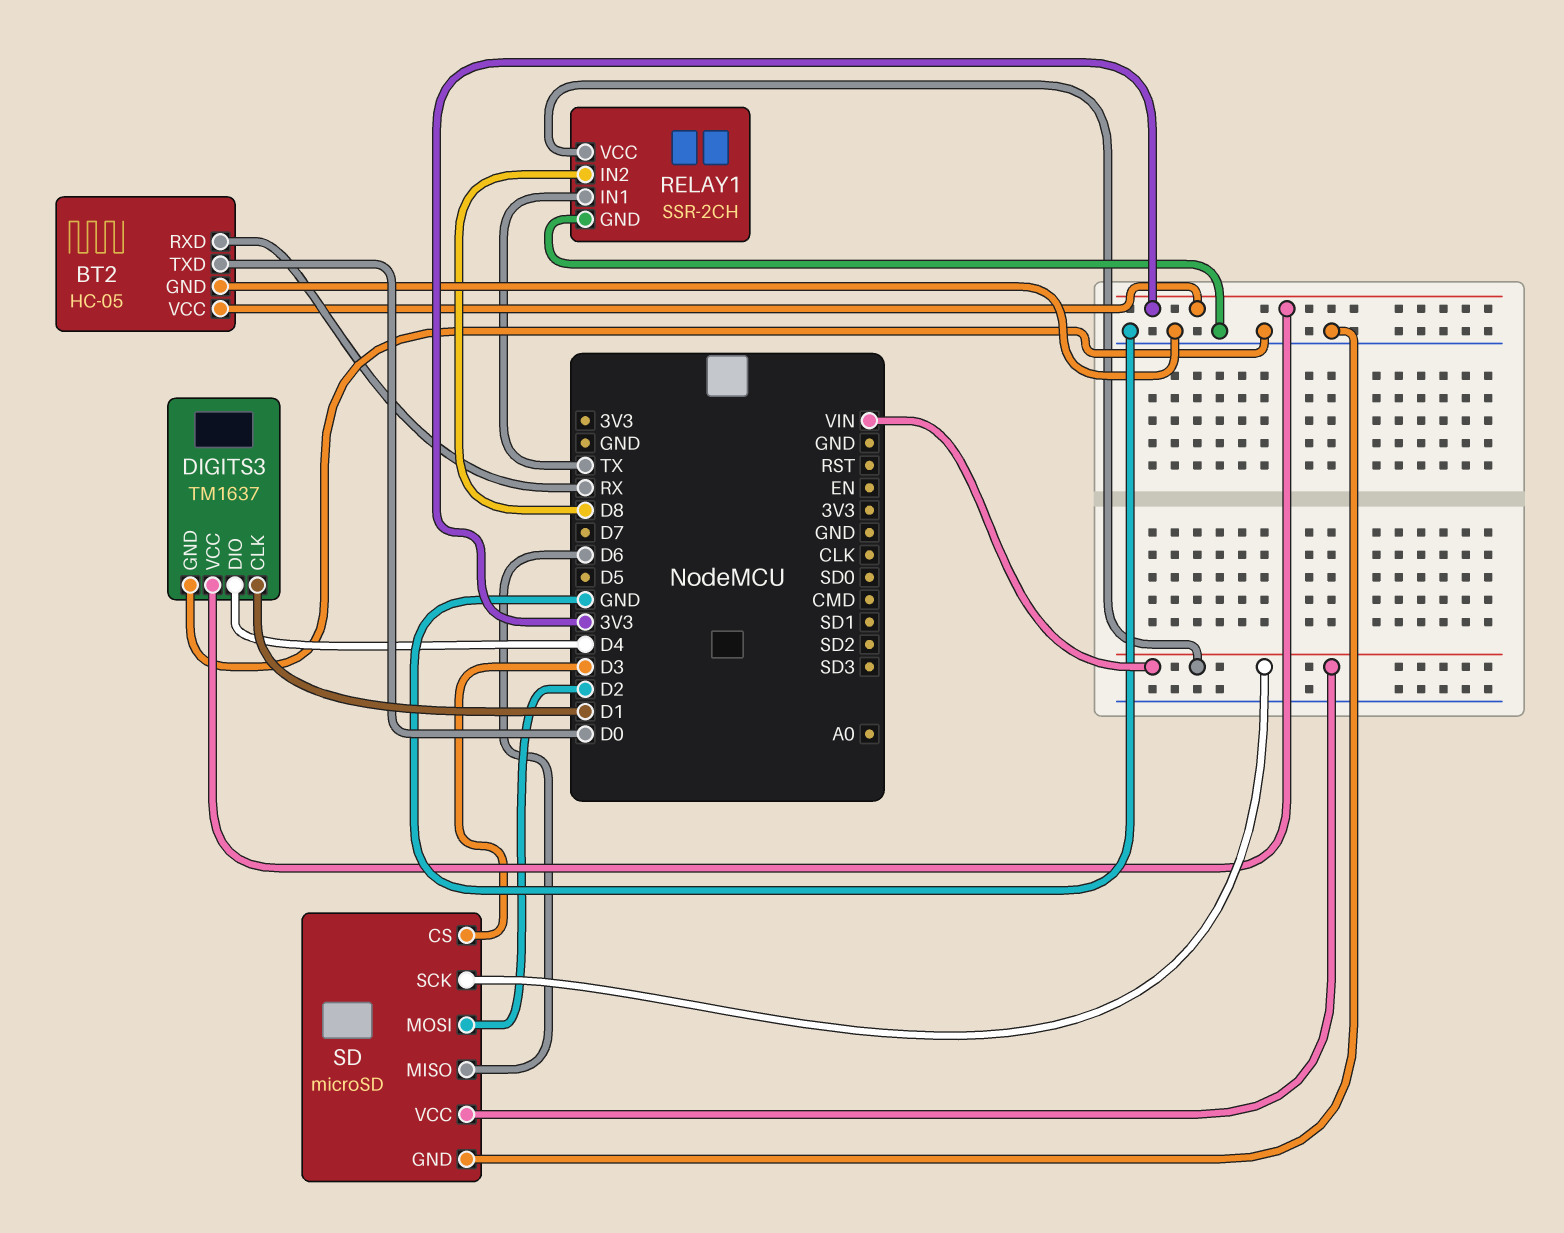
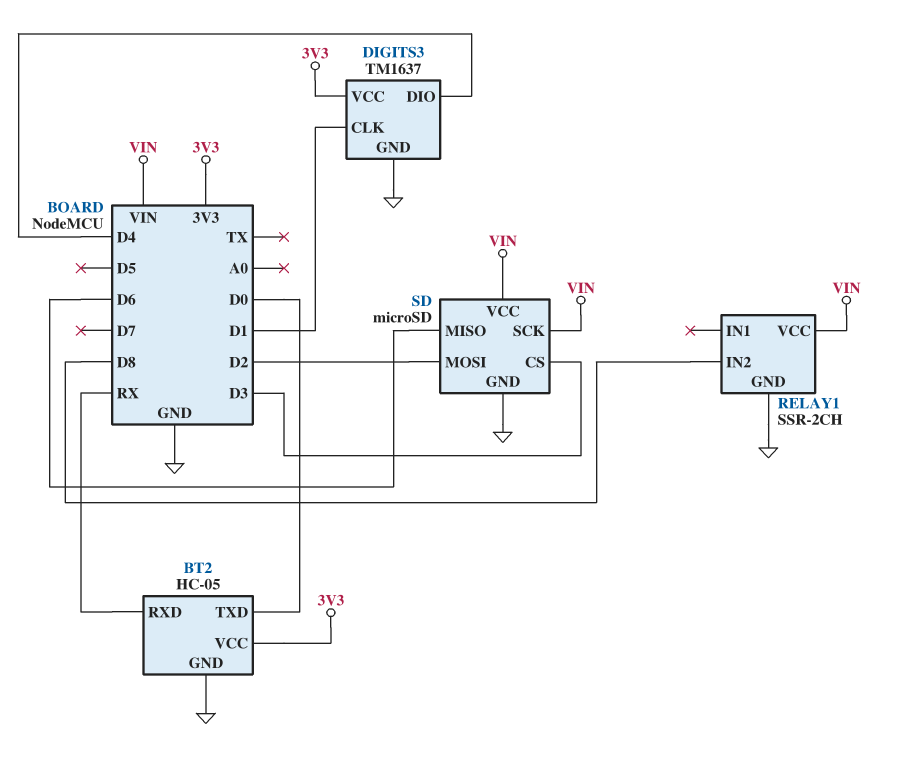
RELAY1 pin IN1: TX -> none

